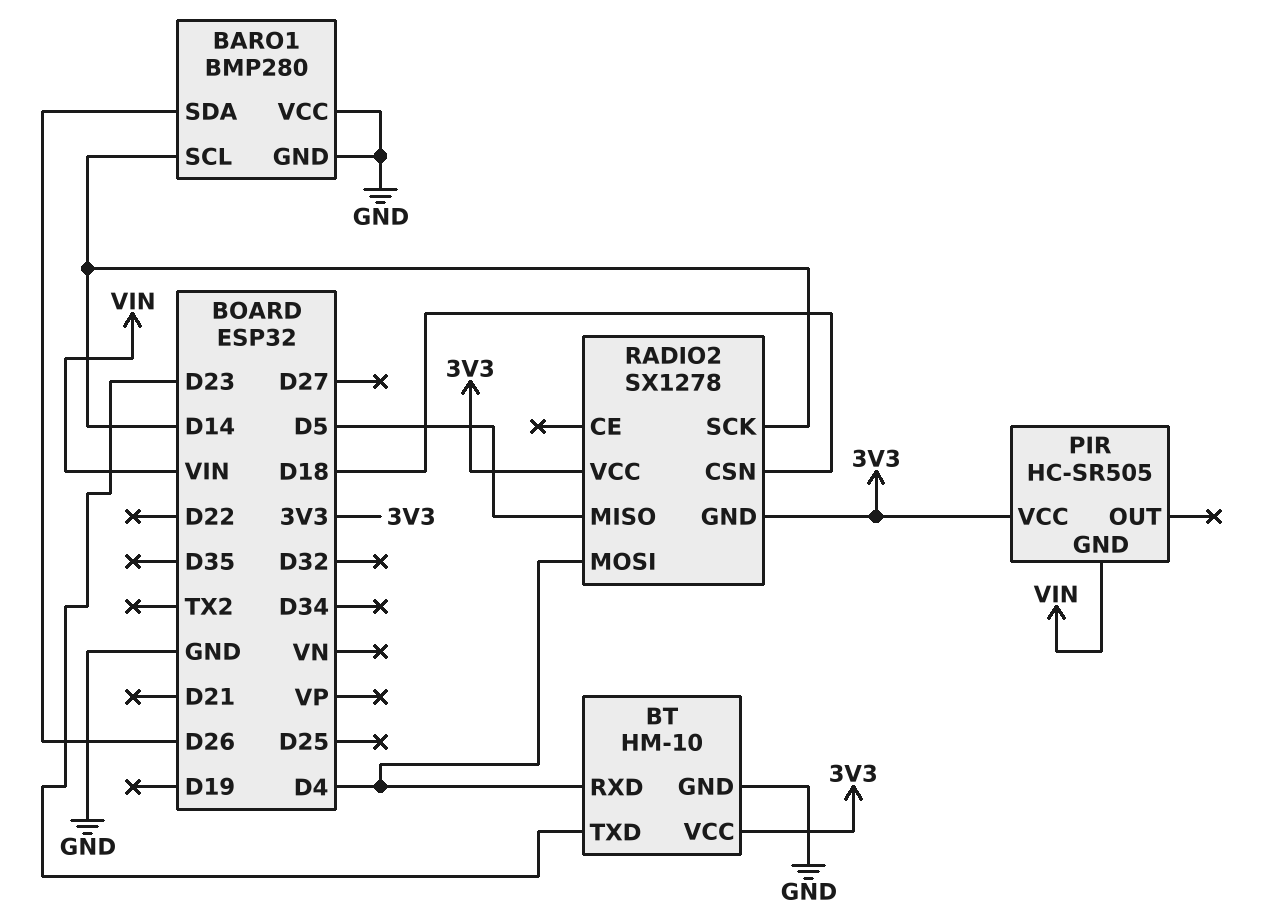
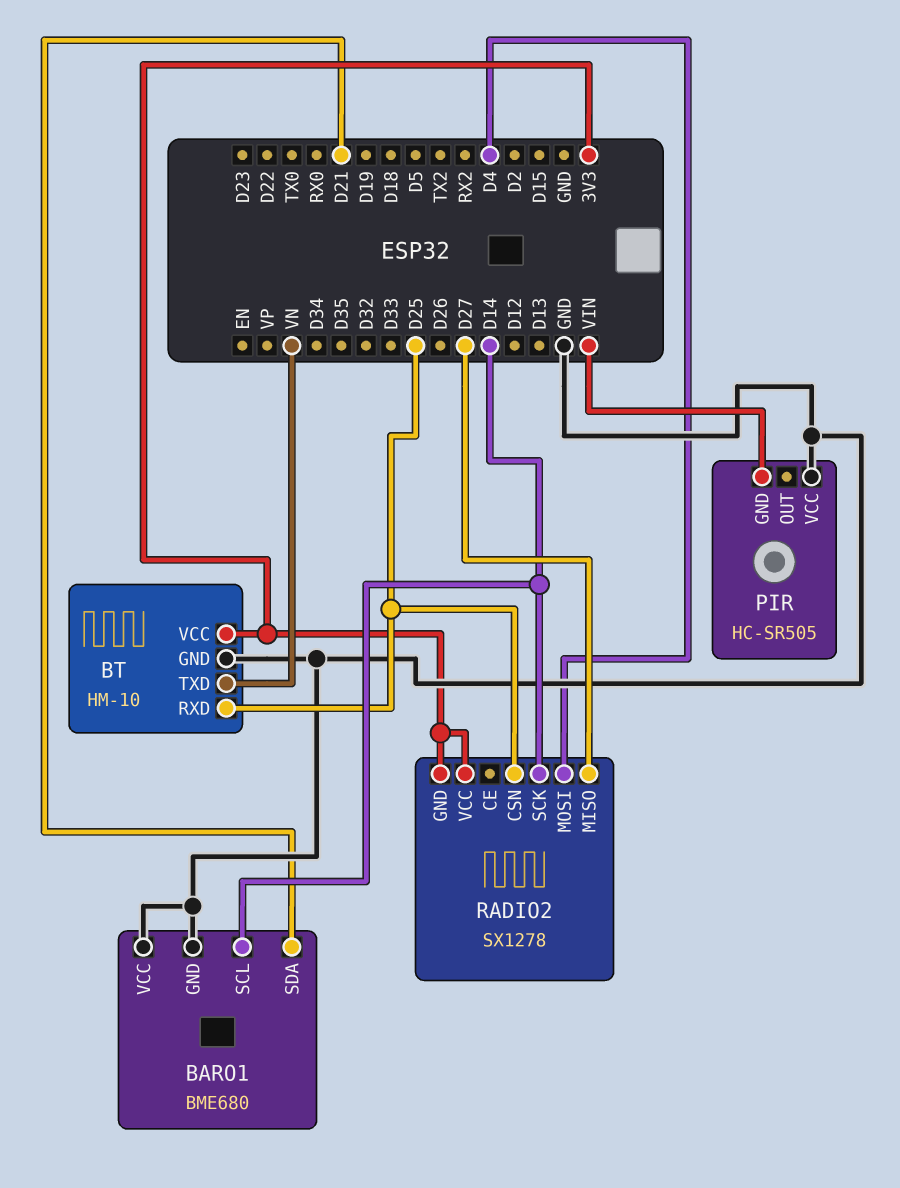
BARO1: BMP280 -> BME680
BARO1 pin SDA: D26 -> D21
BT pin RXD: D4 -> D25
BT pin TXD: D23 -> VN
PIR pin VCC: 3V3 -> GND
RADIO2 pin CSN: D18 -> D25
RADIO2 pin MISO: D5 -> D27

